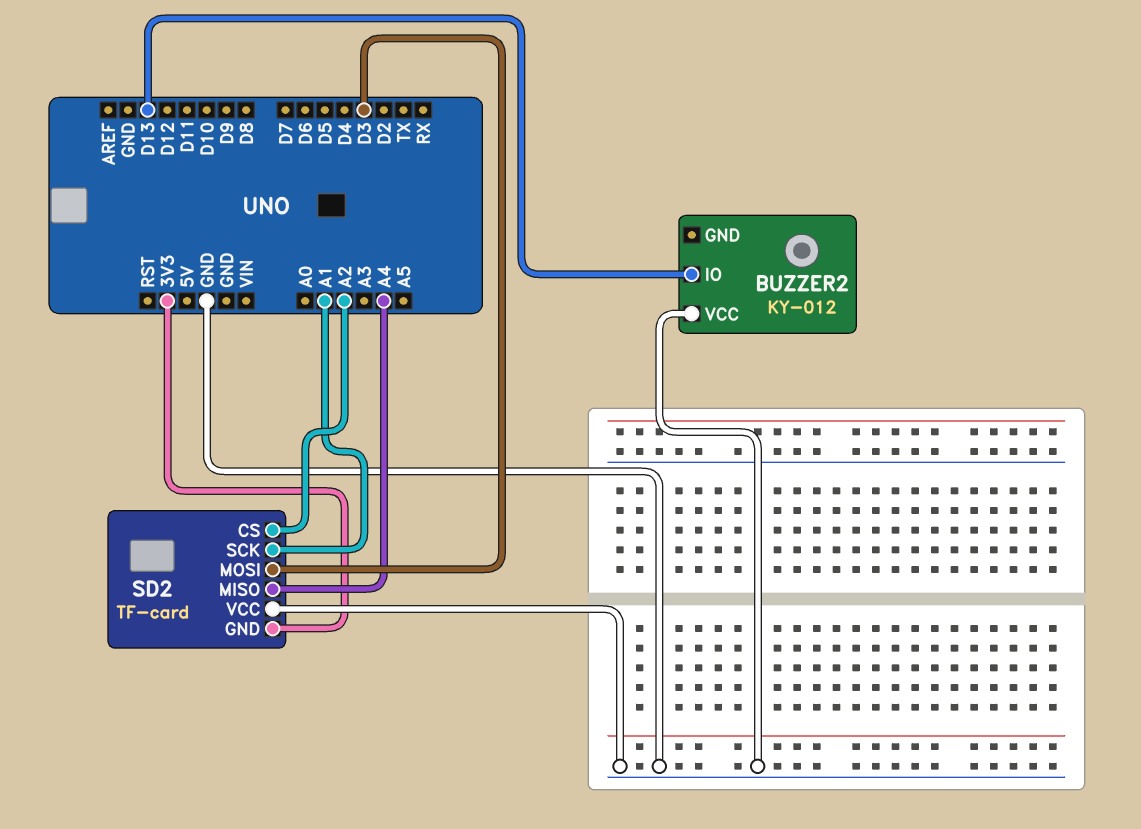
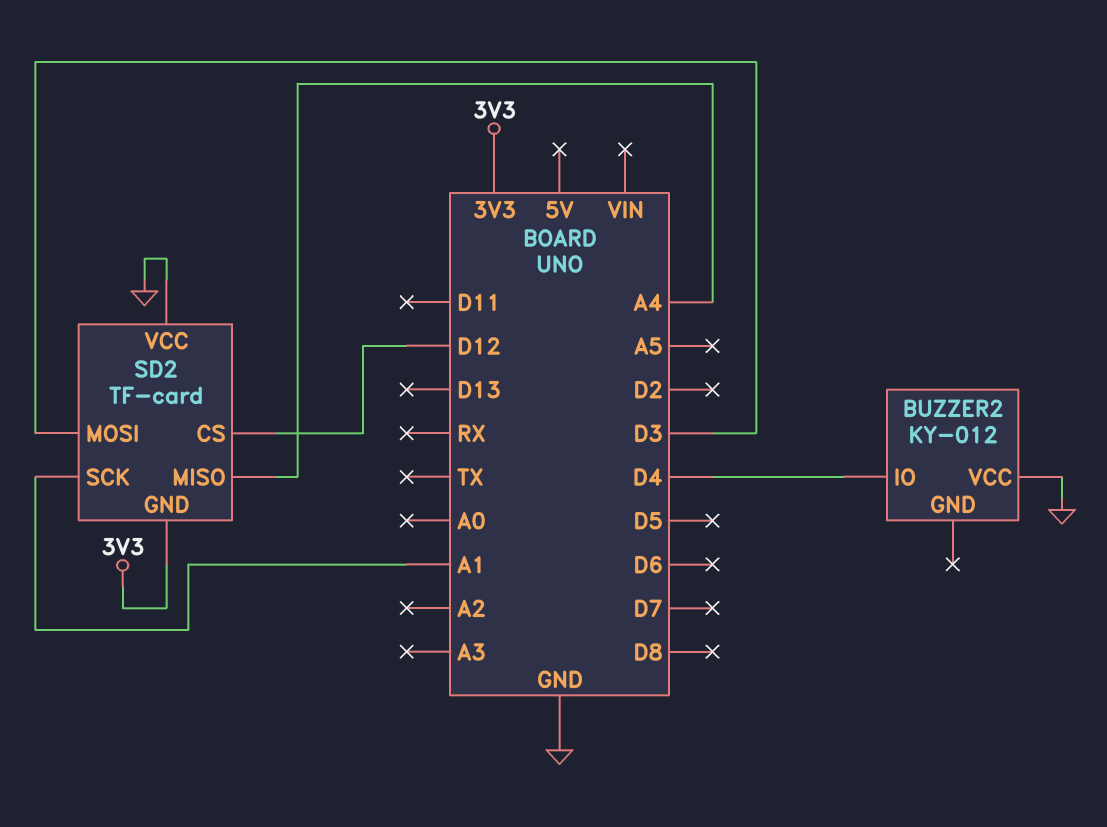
BUZZER2 pin IO: D13 -> D4
SD2 pin CS: A2 -> D12

